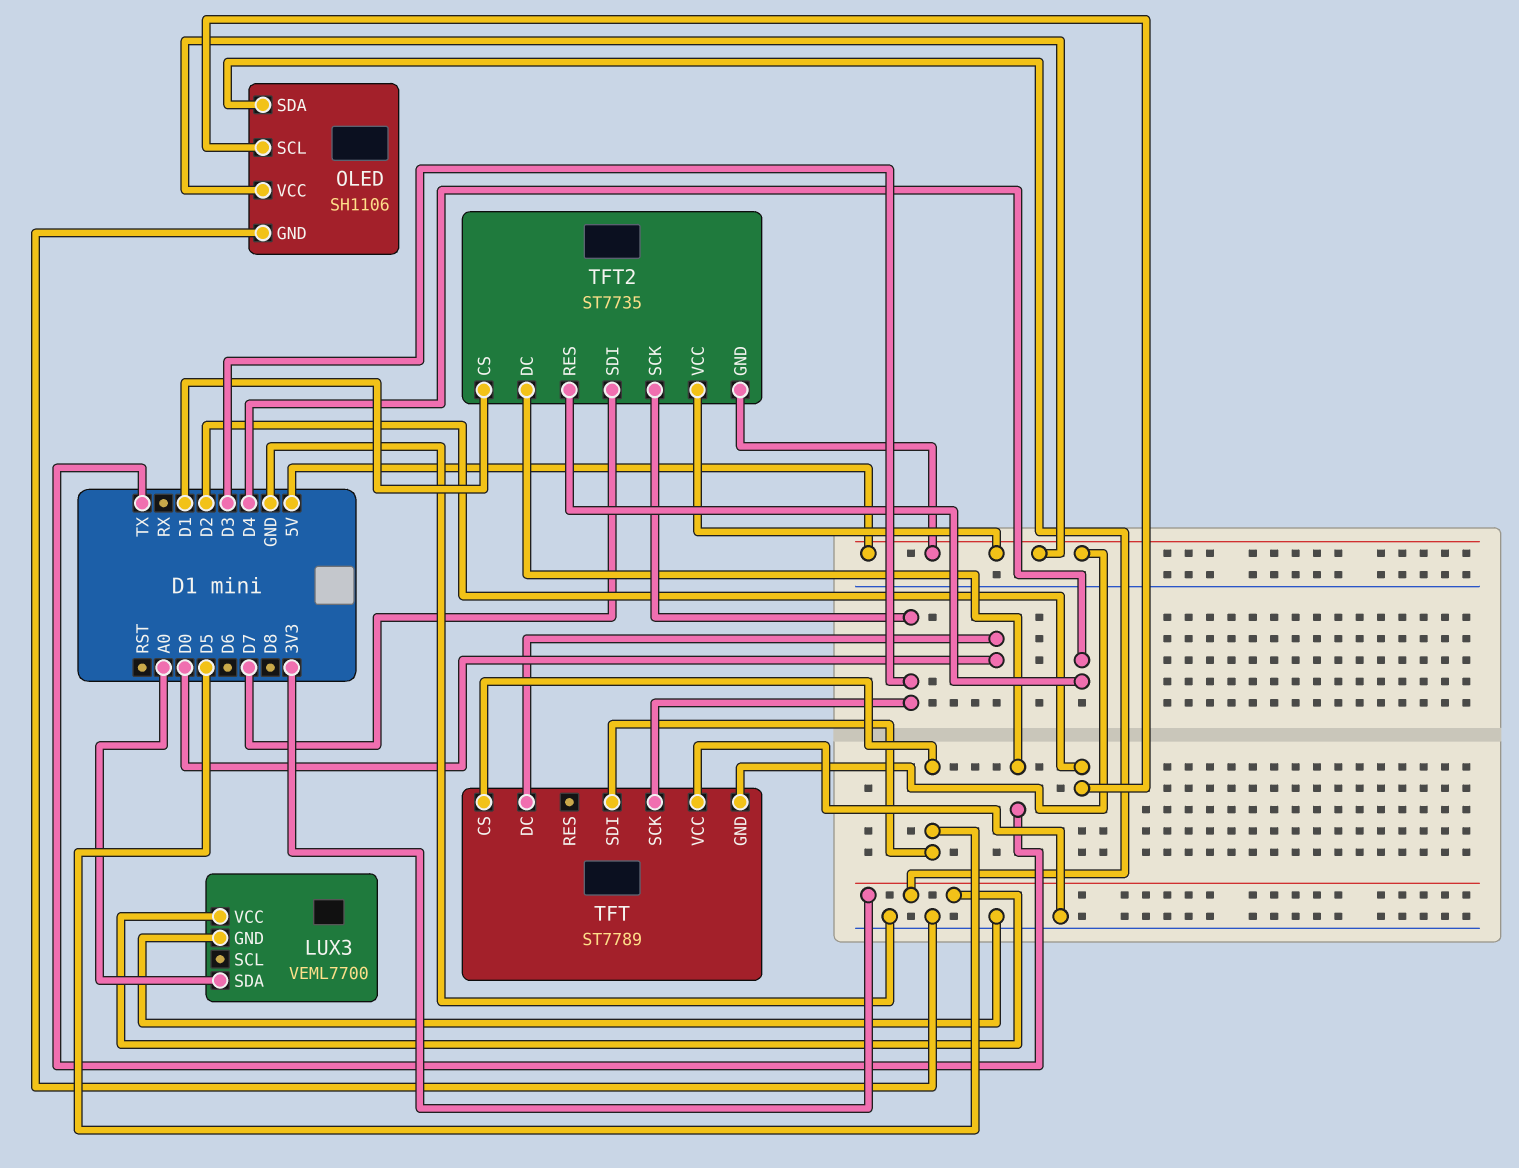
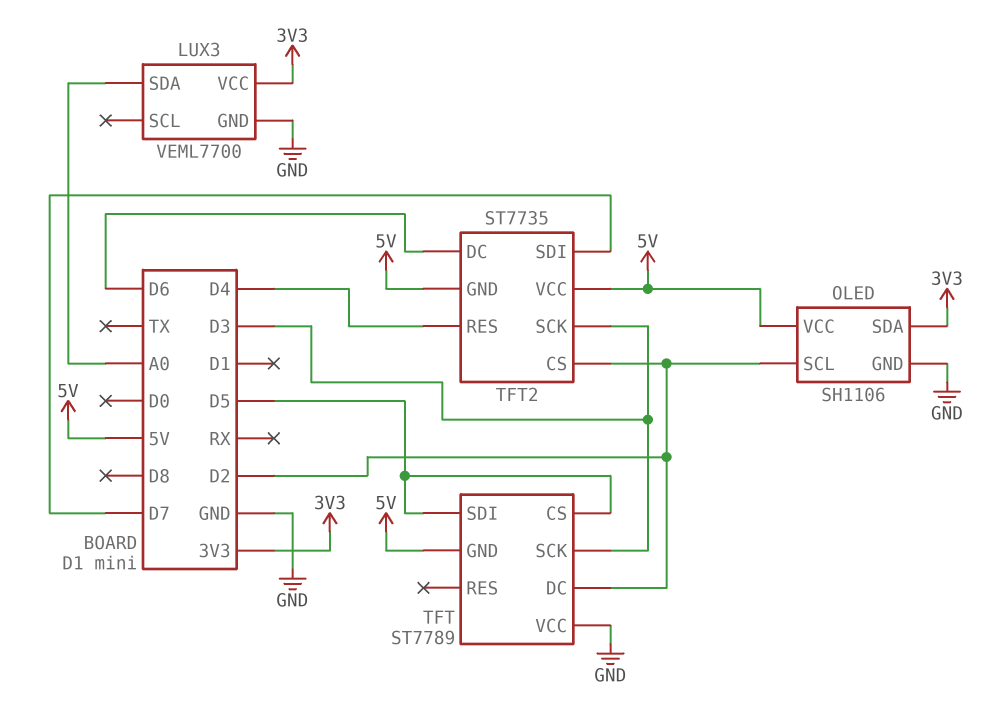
TFT pin DC: D0 -> D2
TFT2 pin CS: D1 -> D2
TFT2 pin DC: TX -> D6

